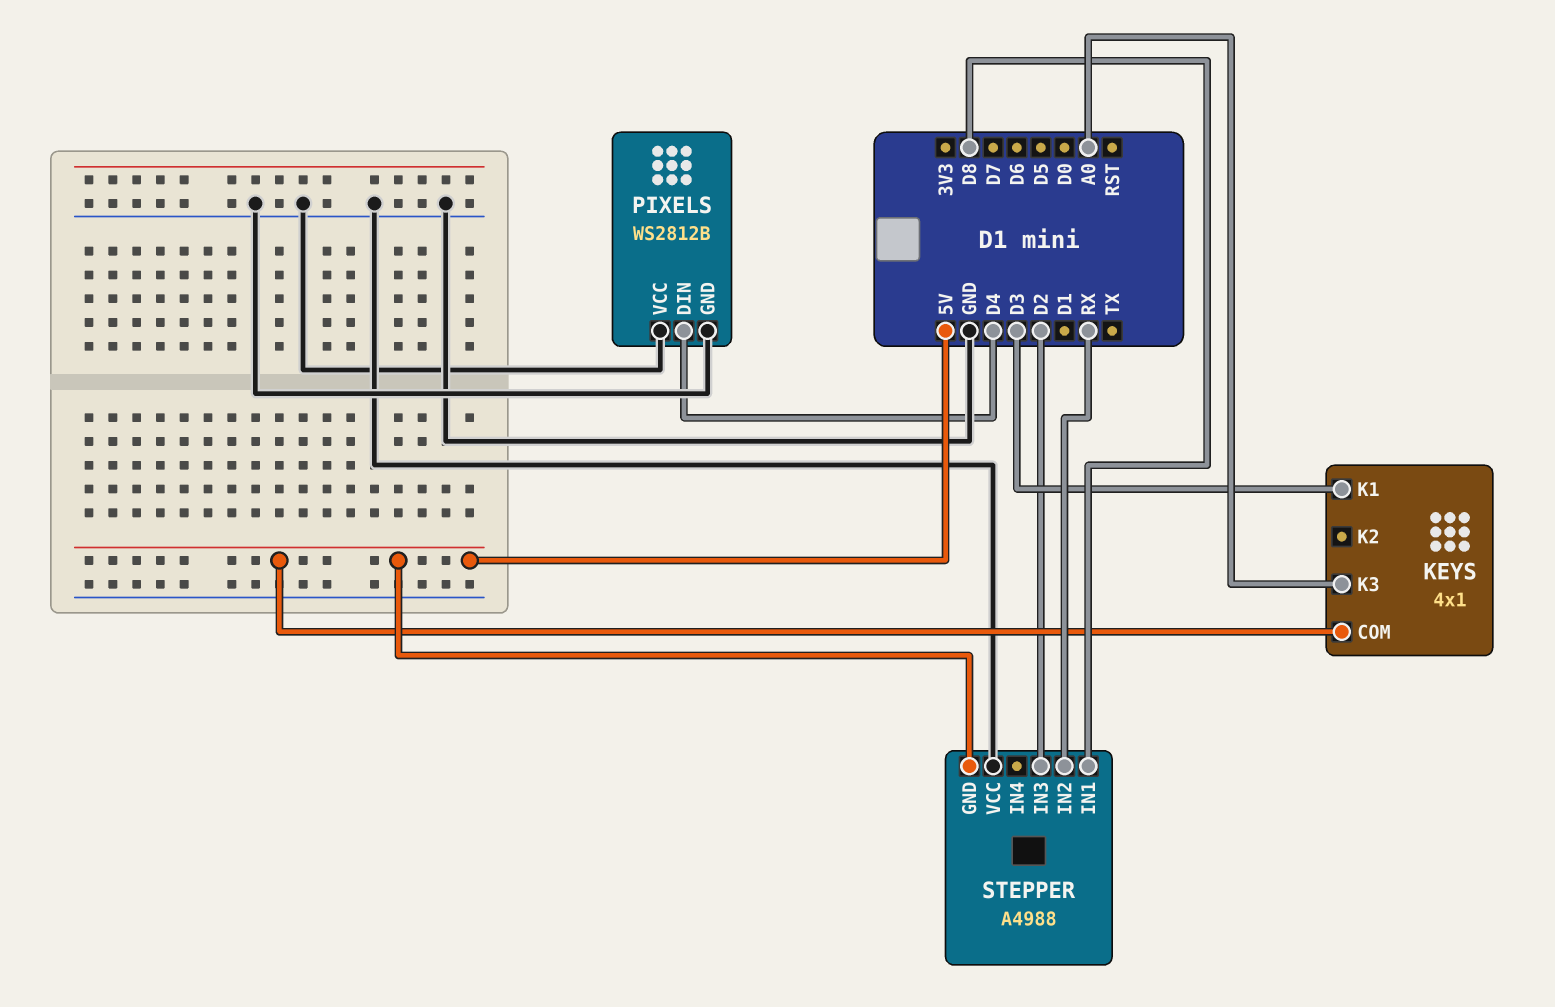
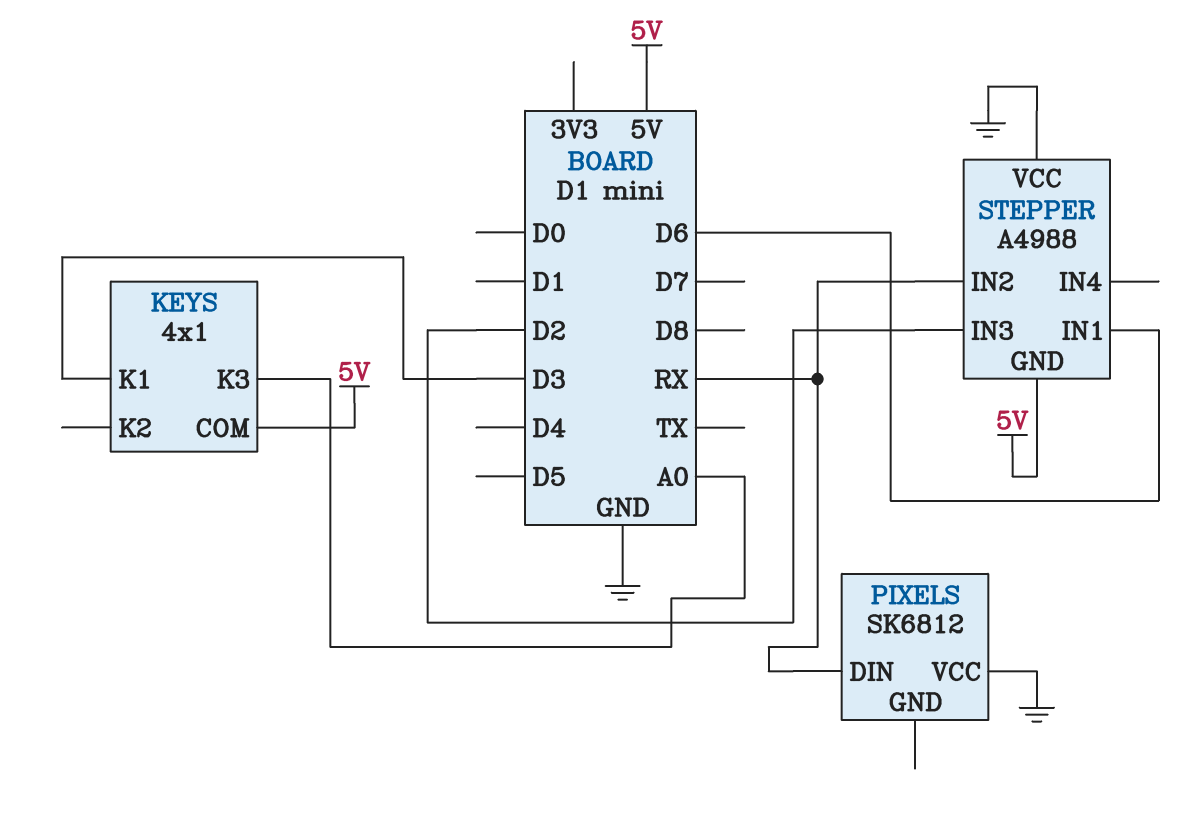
PIXELS: WS2812B -> SK6812
PIXELS pin DIN: D4 -> RX
PIXELS pin GND: GND -> none
STEPPER pin IN1: D8 -> D6

